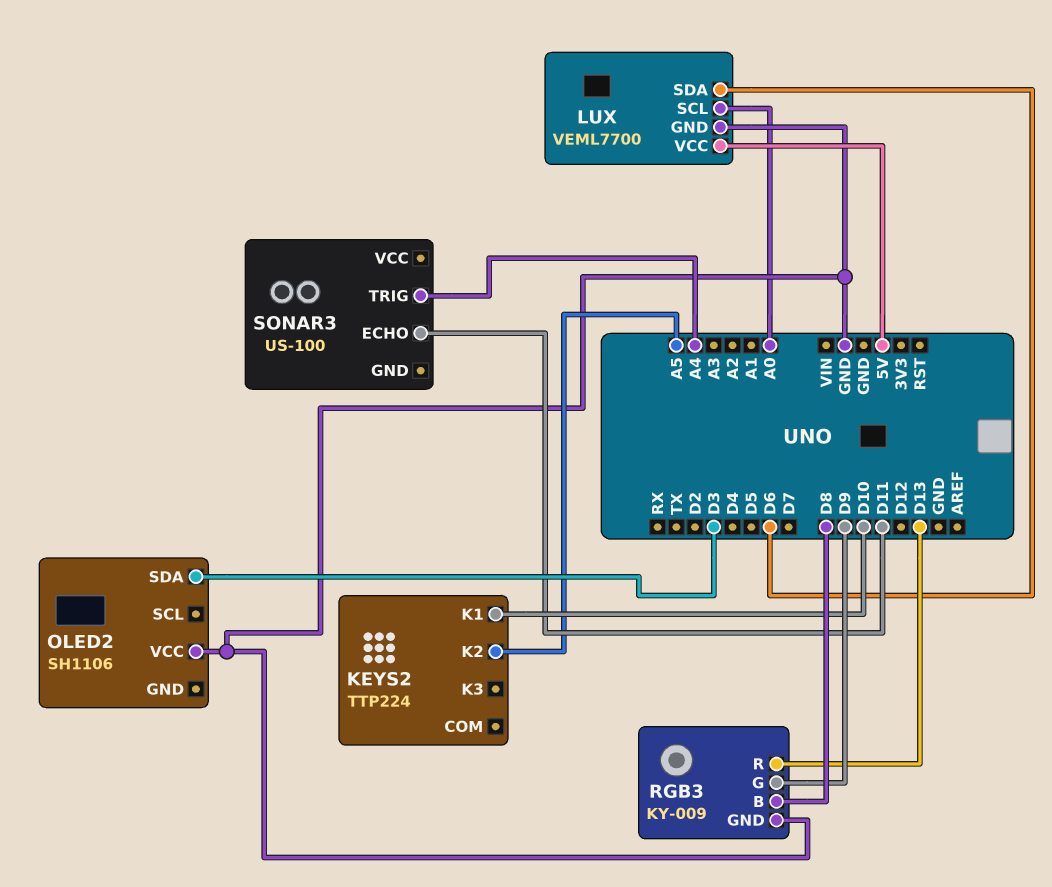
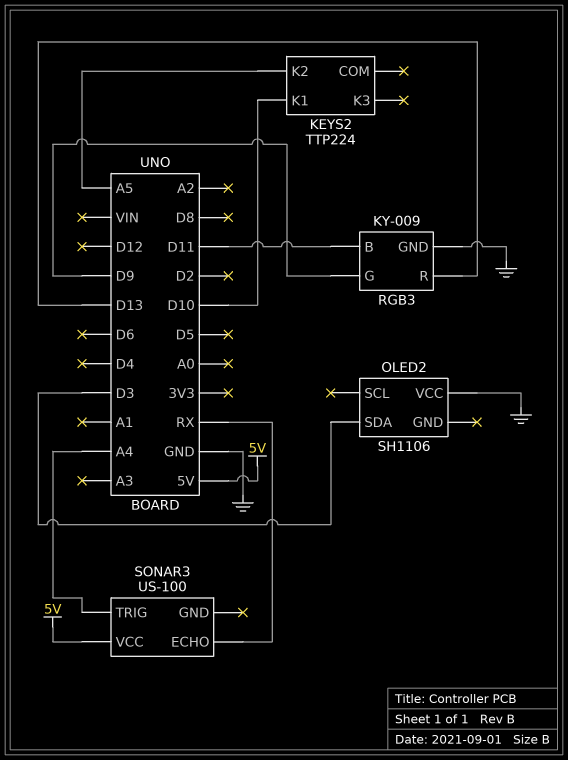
LUX: VEML7700 -> none
LUX pin GND: GND -> none
LUX pin SCL: A0 -> none
LUX pin SDA: D6 -> none
LUX pin VCC: 5V -> none
RGB3 pin B: D8 -> D11
SONAR3 pin ECHO: D11 -> RX
SONAR3 pin VCC: none -> 5V

